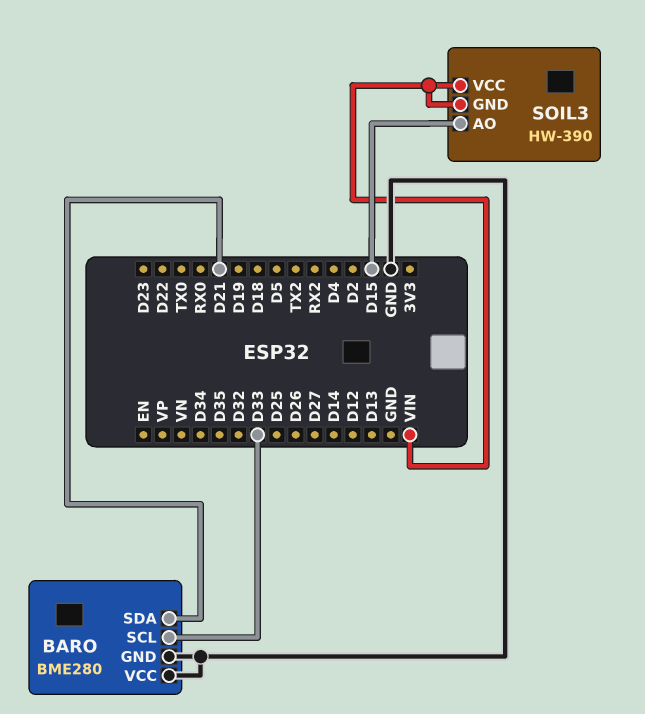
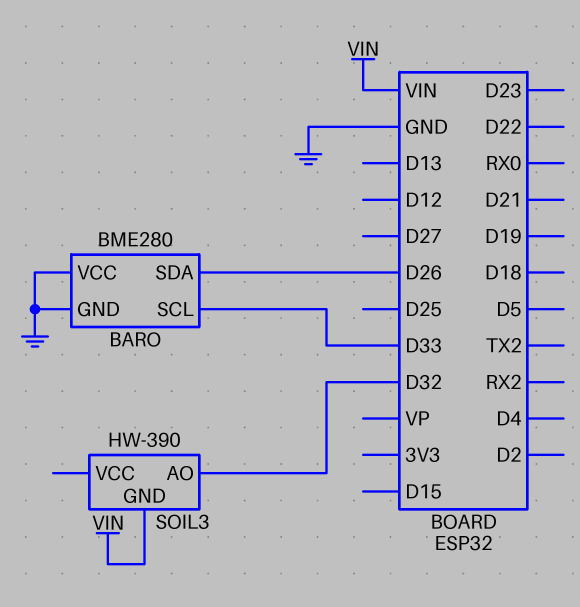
BARO pin SDA: D21 -> D26
SOIL3 pin AO: D15 -> D32
SOIL3 pin VCC: VIN -> none

